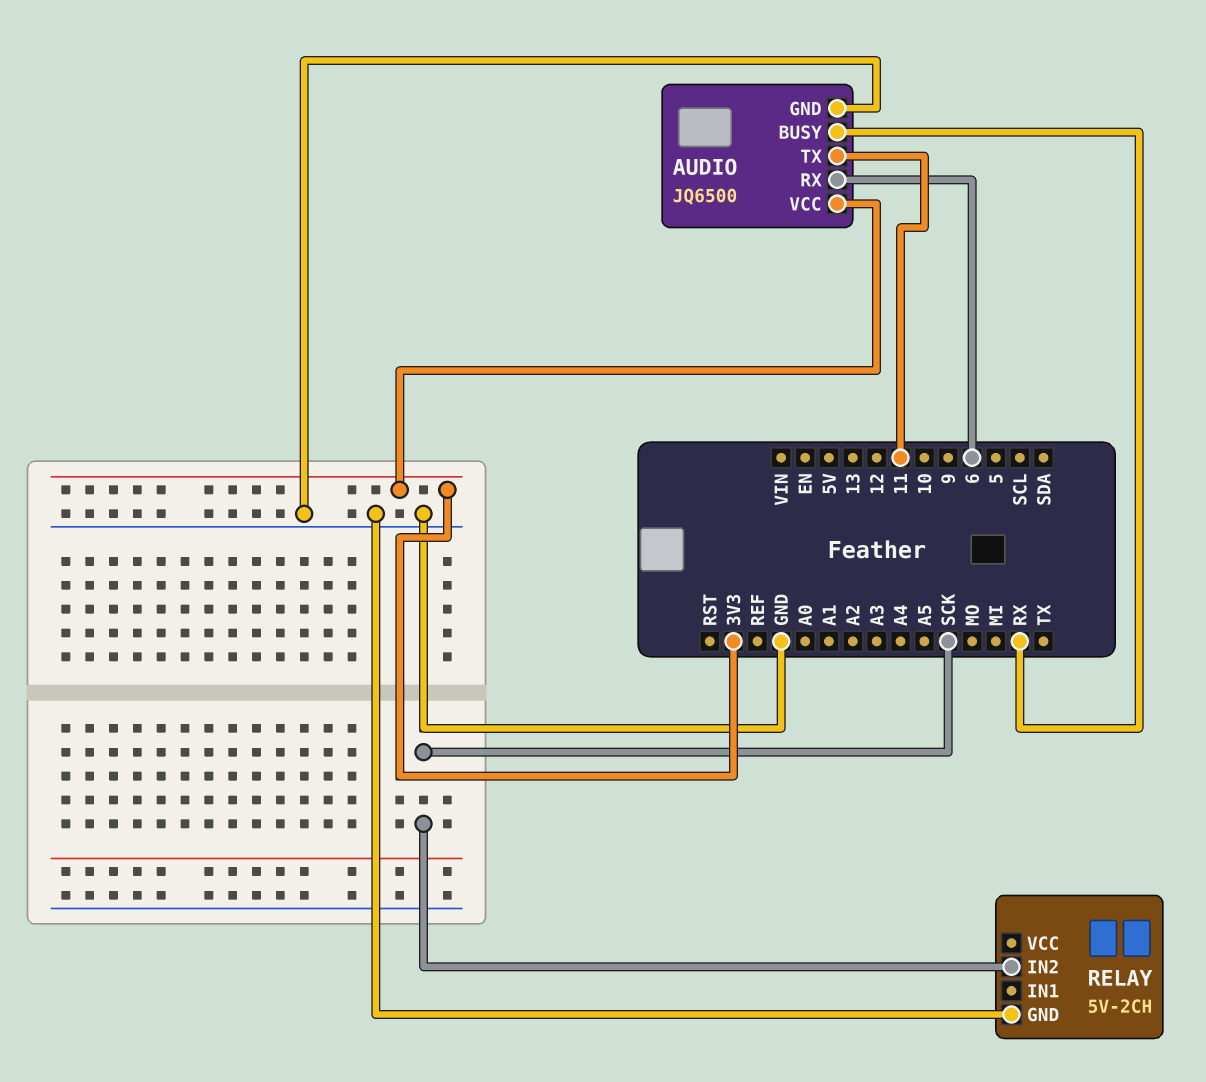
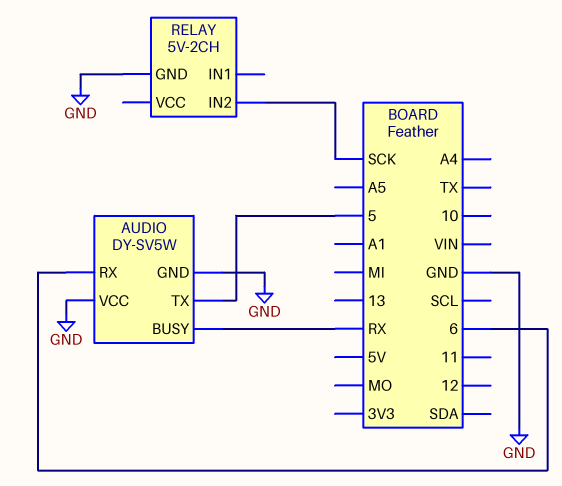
AUDIO: JQ6500 -> DY-SV5W
AUDIO pin TX: 11 -> 5
AUDIO pin VCC: 3V3 -> GND

